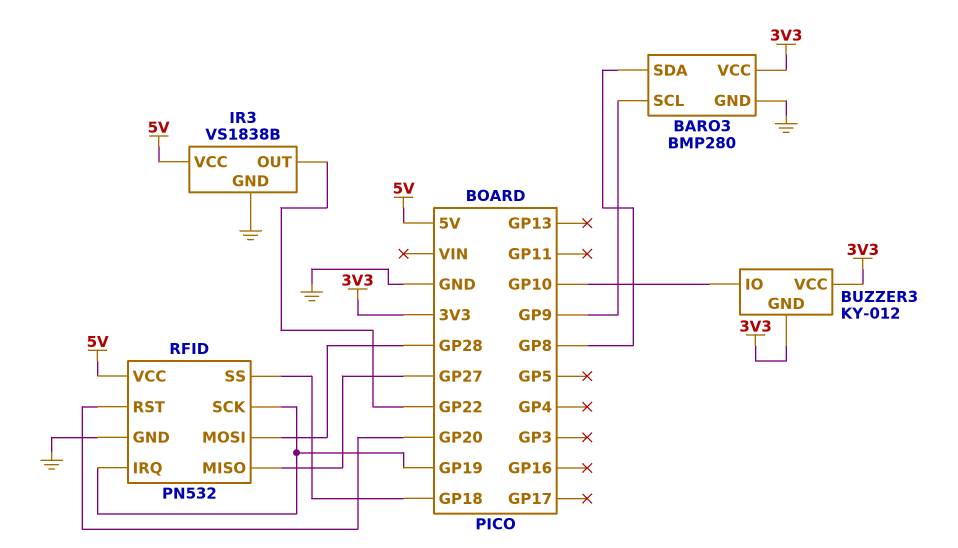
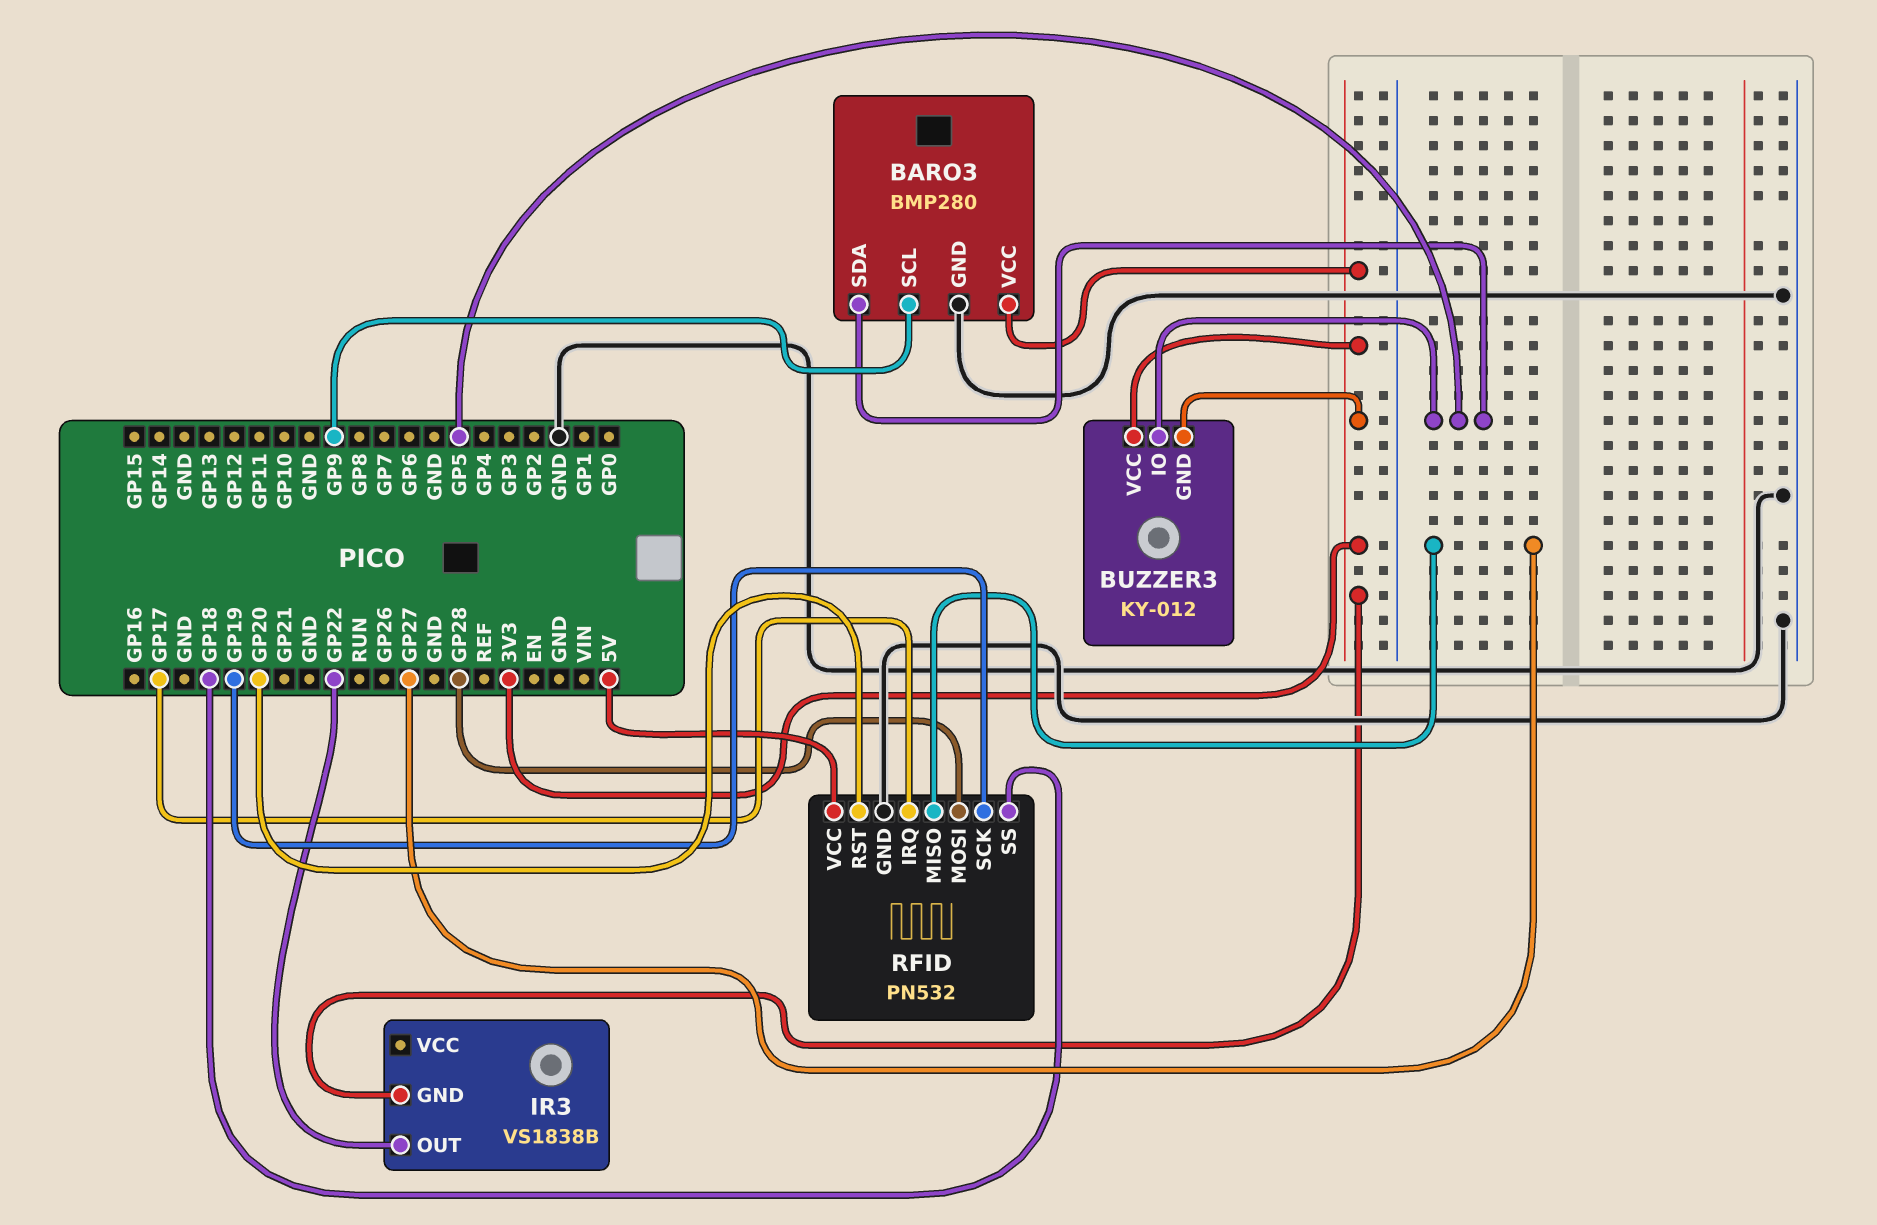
BARO3 pin SDA: GP8 -> GP5
BUZZER3 pin IO: GP10 -> GP5
IR3 pin GND: GND -> 3V3
IR3 pin VCC: 5V -> none
RFID pin IRQ: GP19 -> GP17

